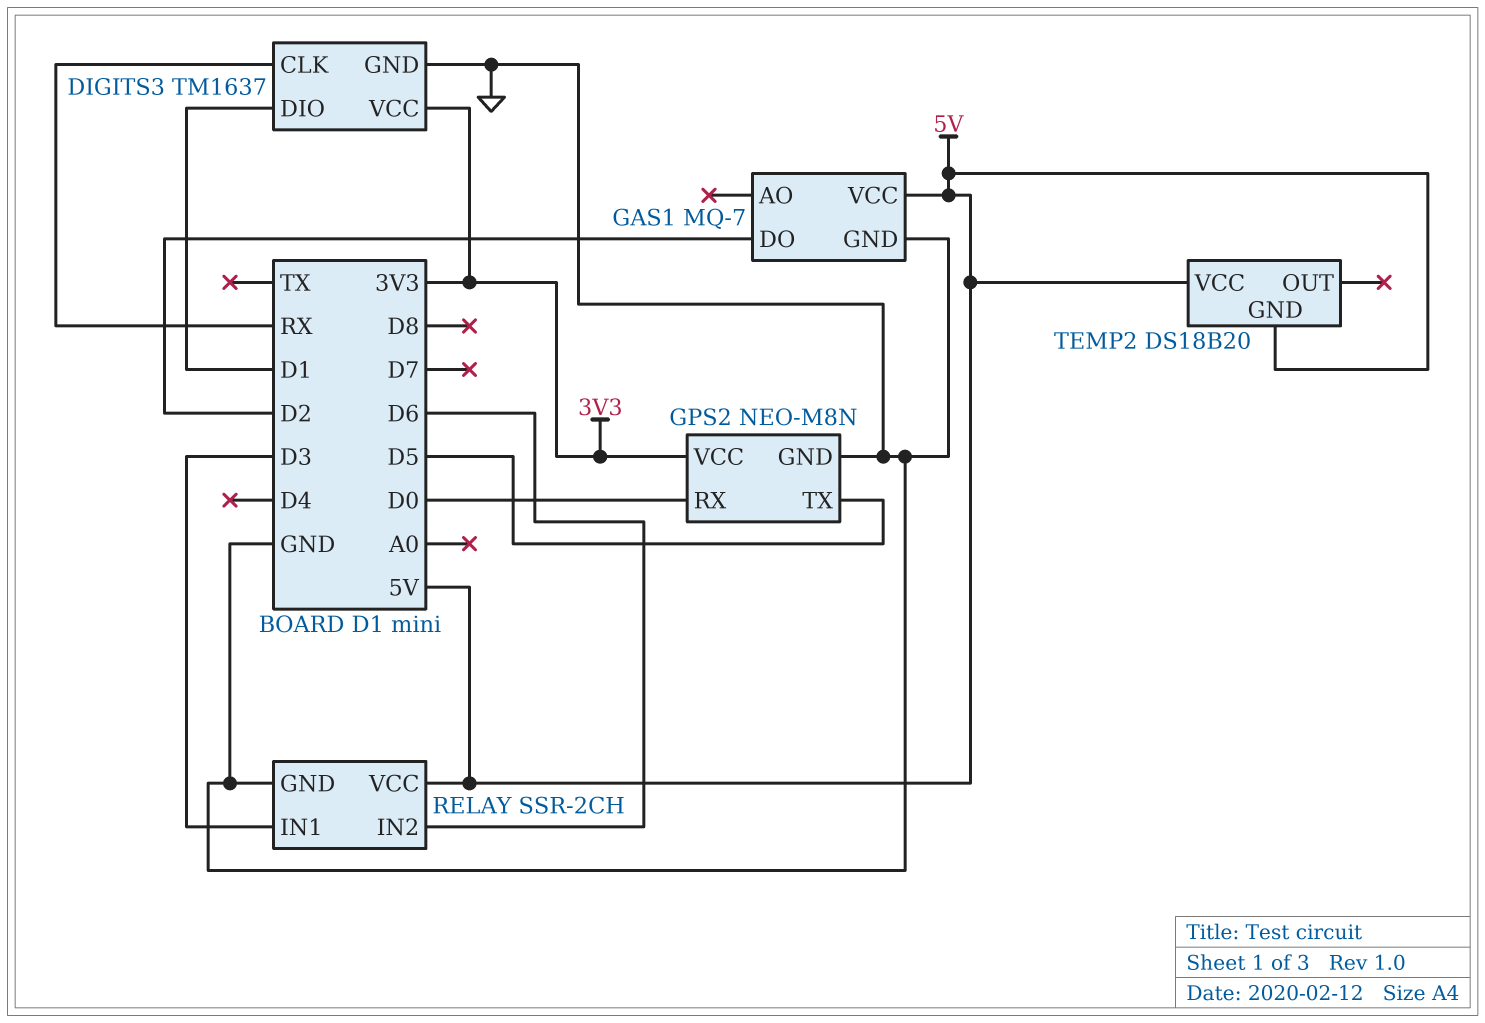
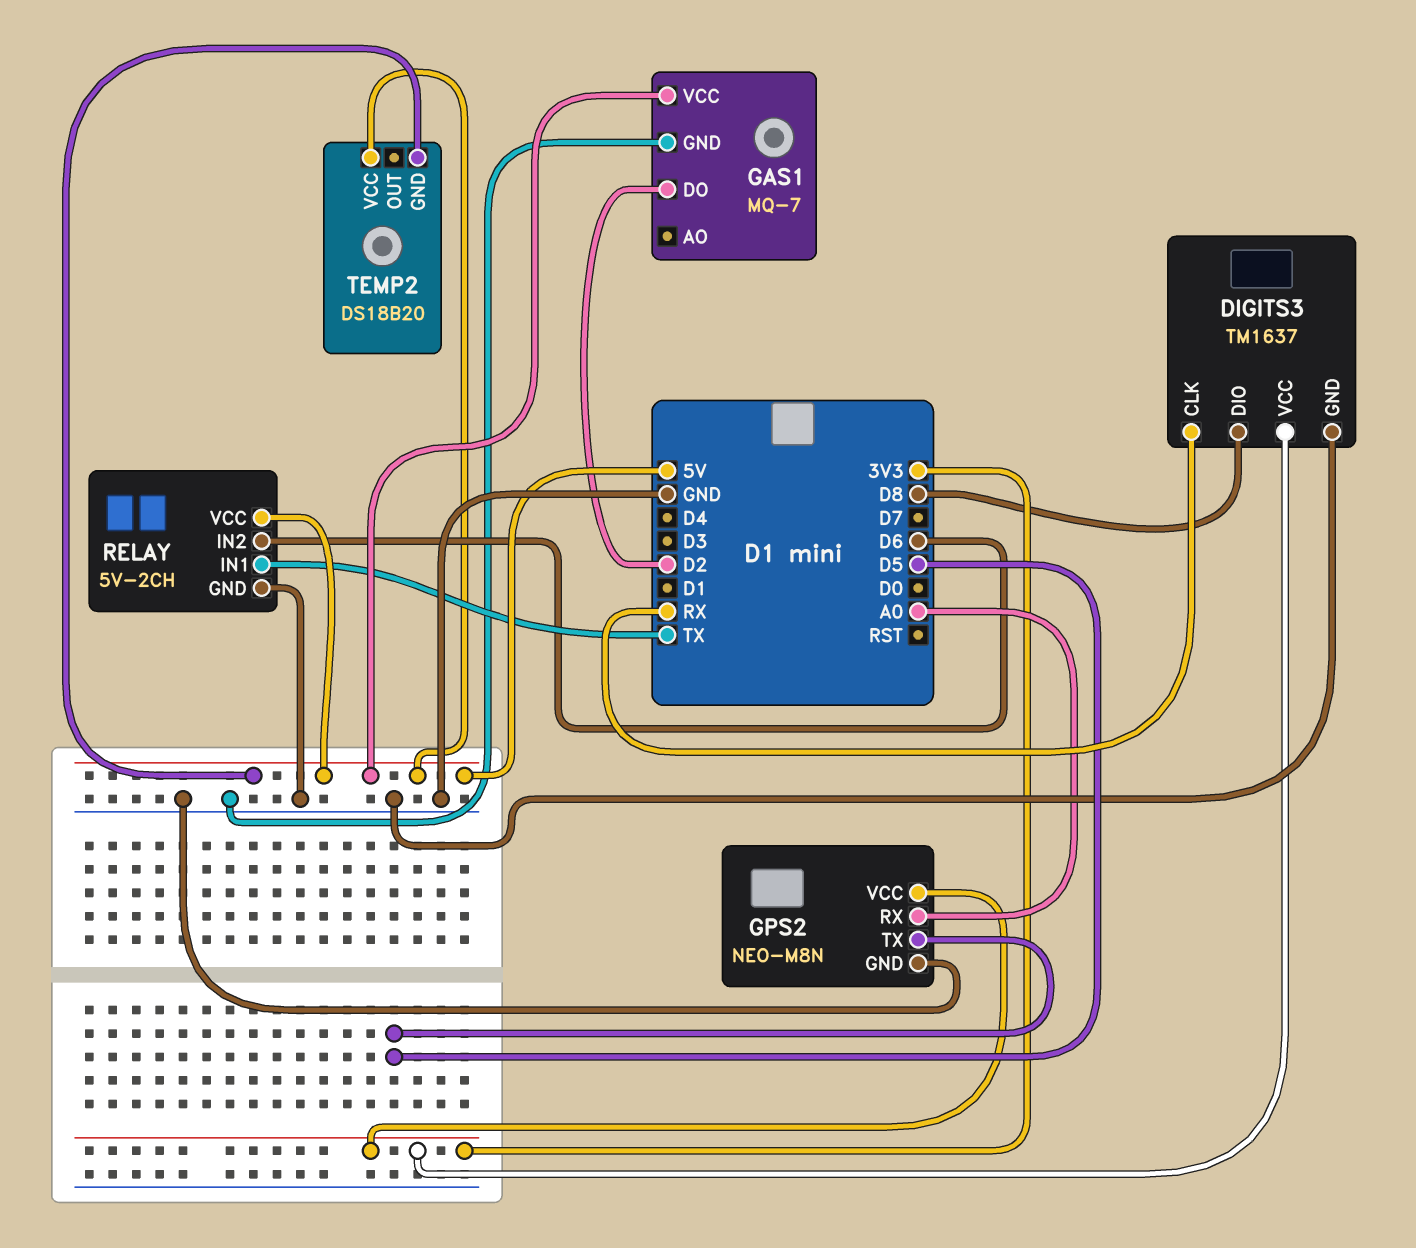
DIGITS3 pin DIO: D1 -> D8
GPS2 pin RX: D0 -> A0
RELAY: SSR-2CH -> 5V-2CH
RELAY pin IN1: D3 -> TX

